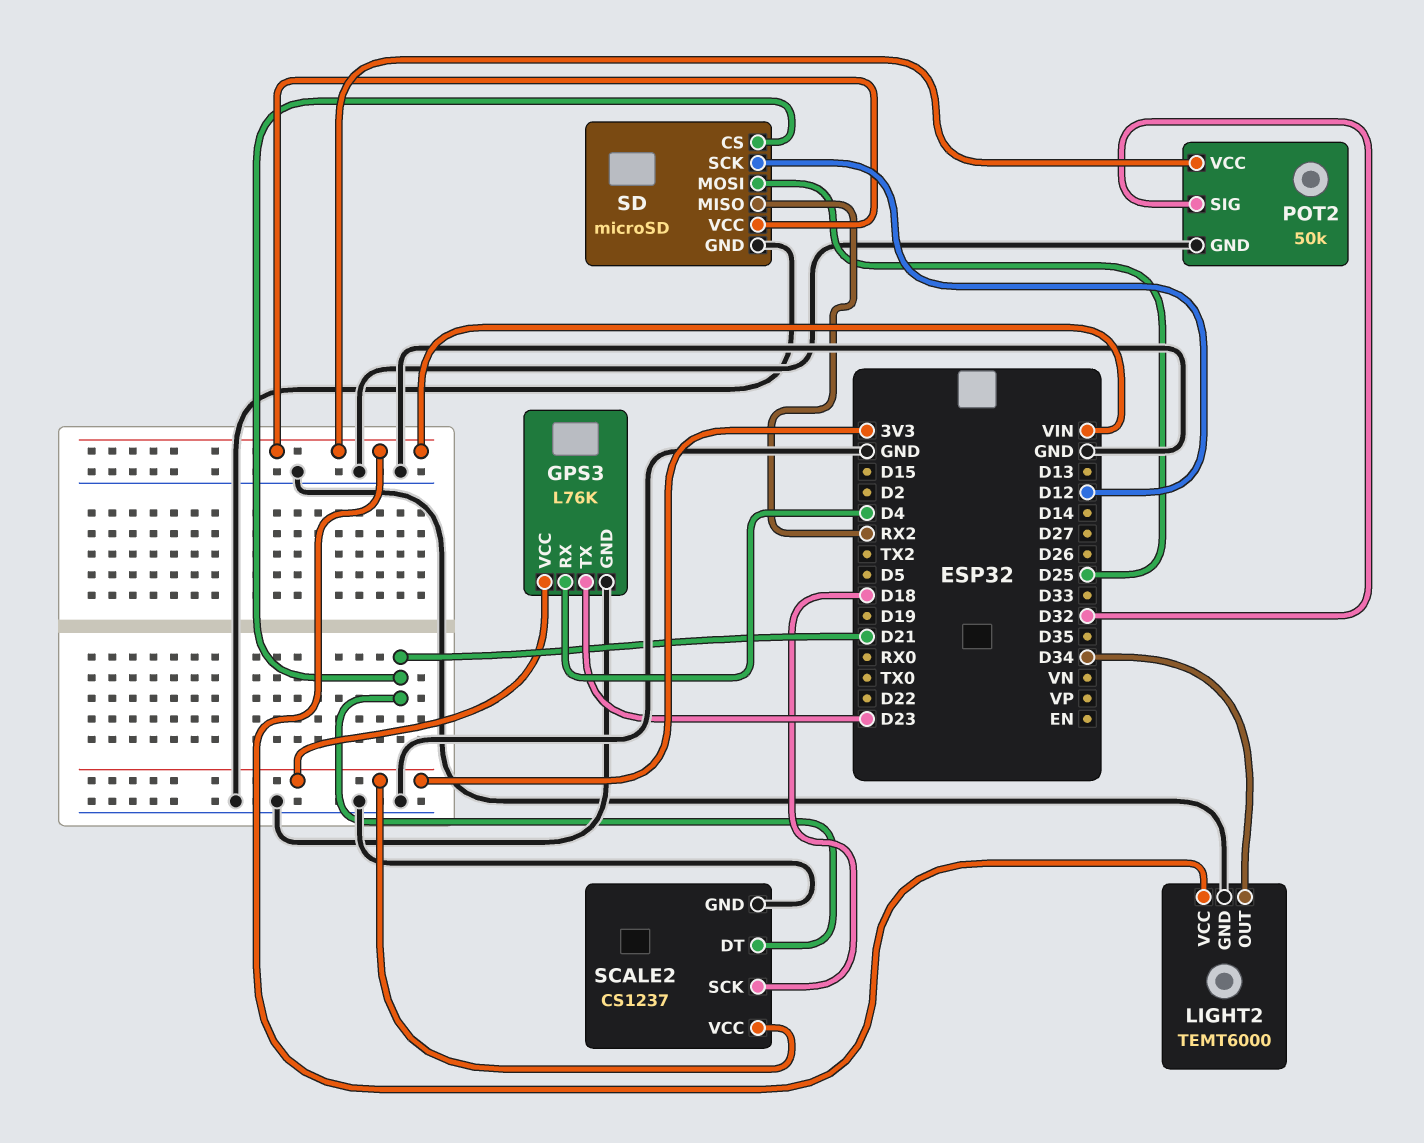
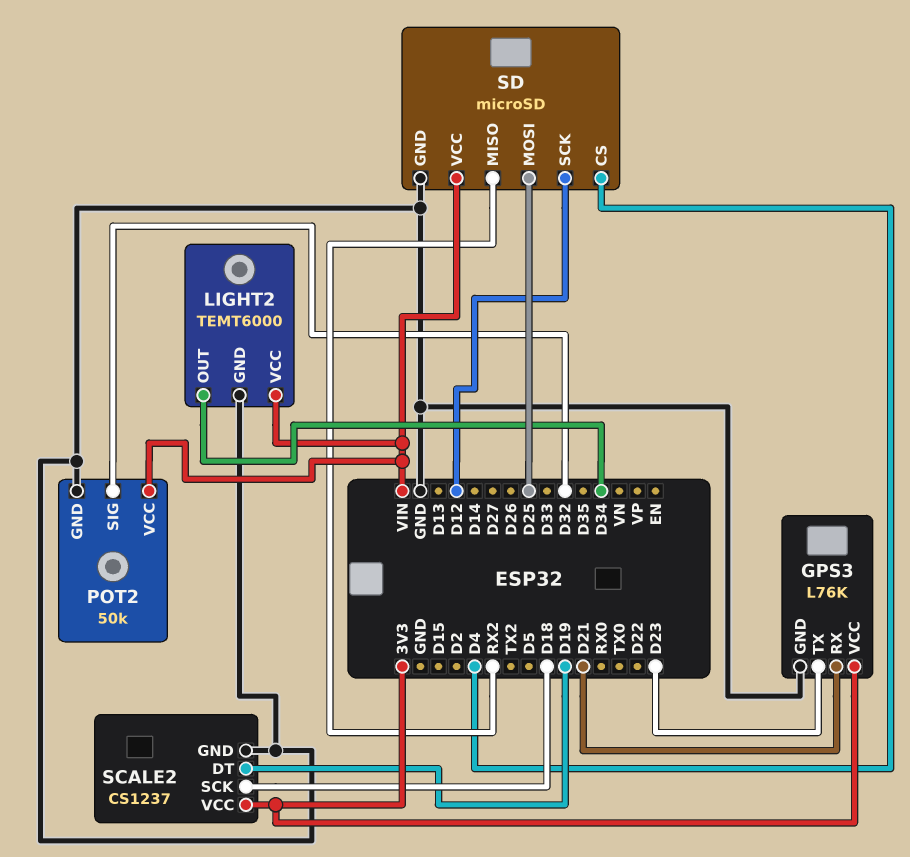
GPS3 pin RX: D4 -> D21
SCALE2 pin DT: D21 -> D19
SD pin CS: D21 -> D4

